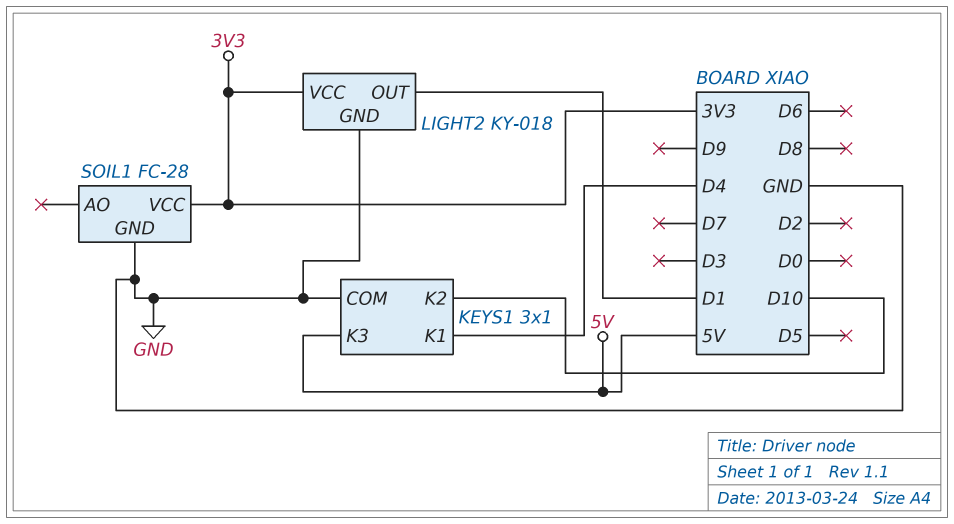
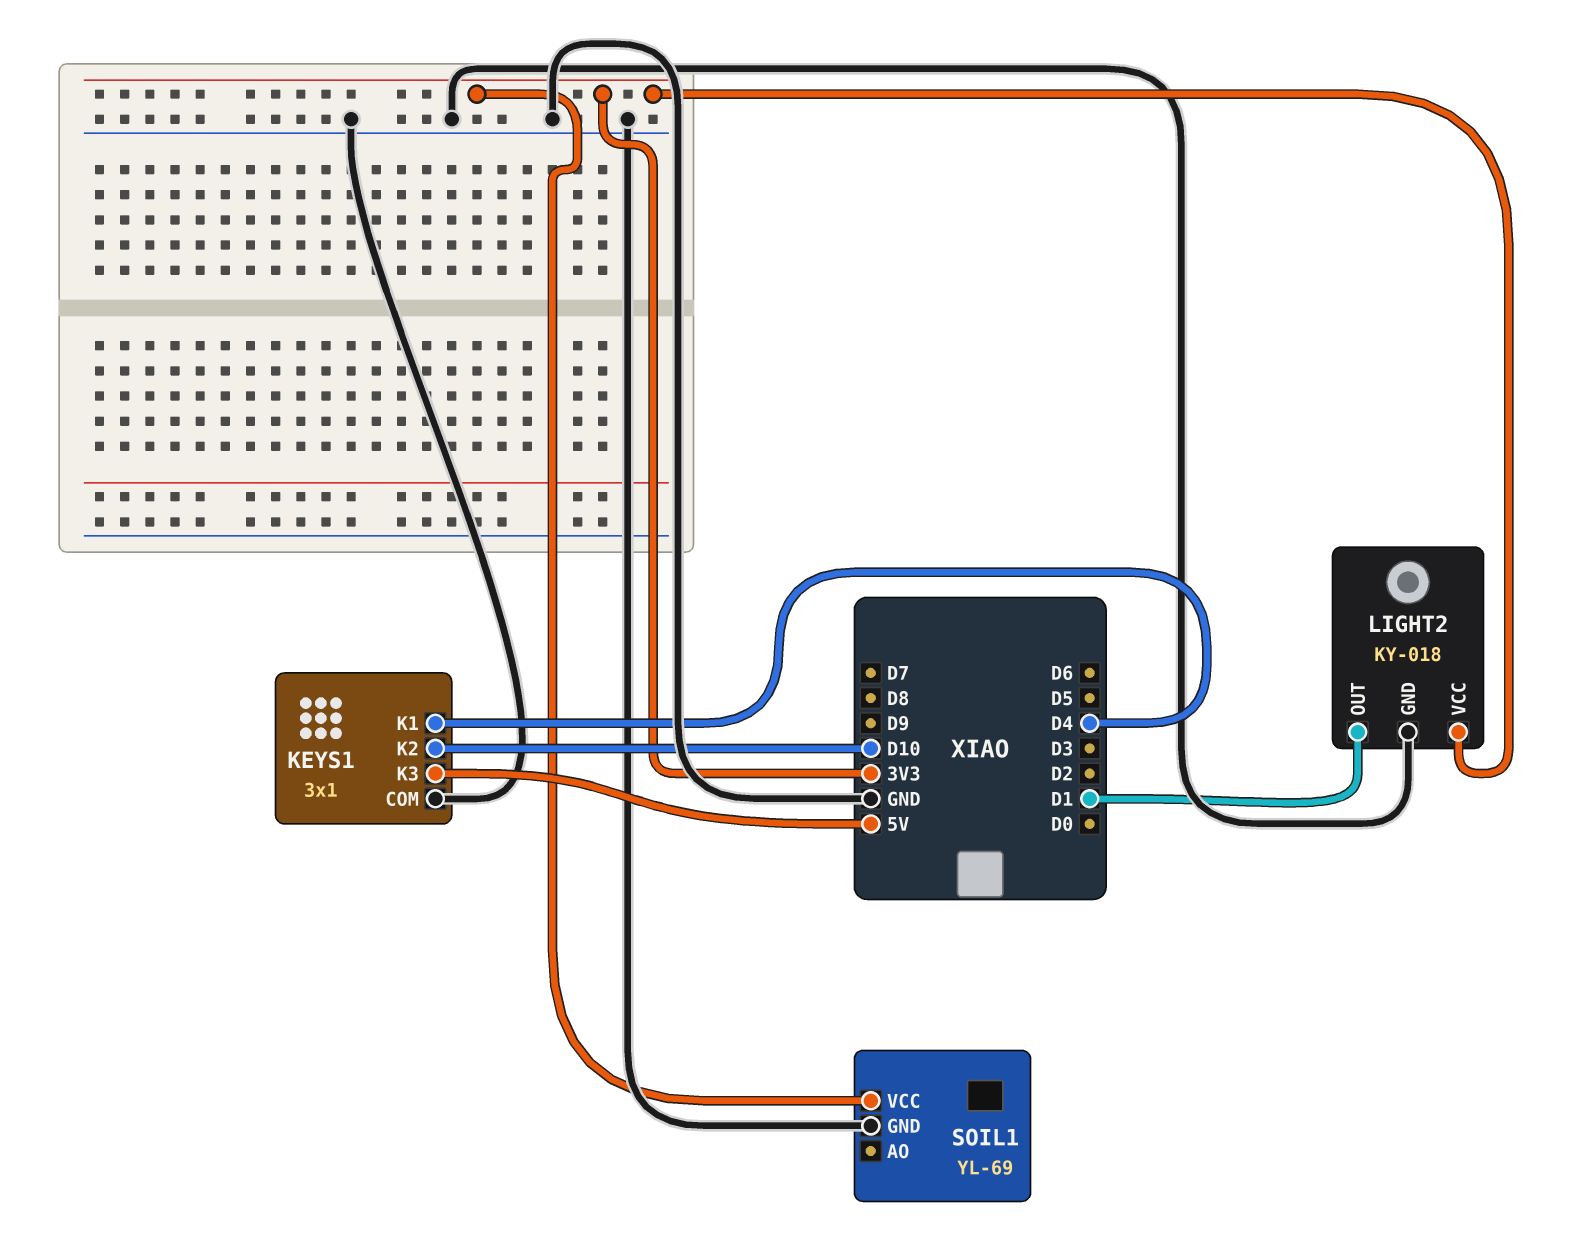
SOIL1: FC-28 -> YL-69

